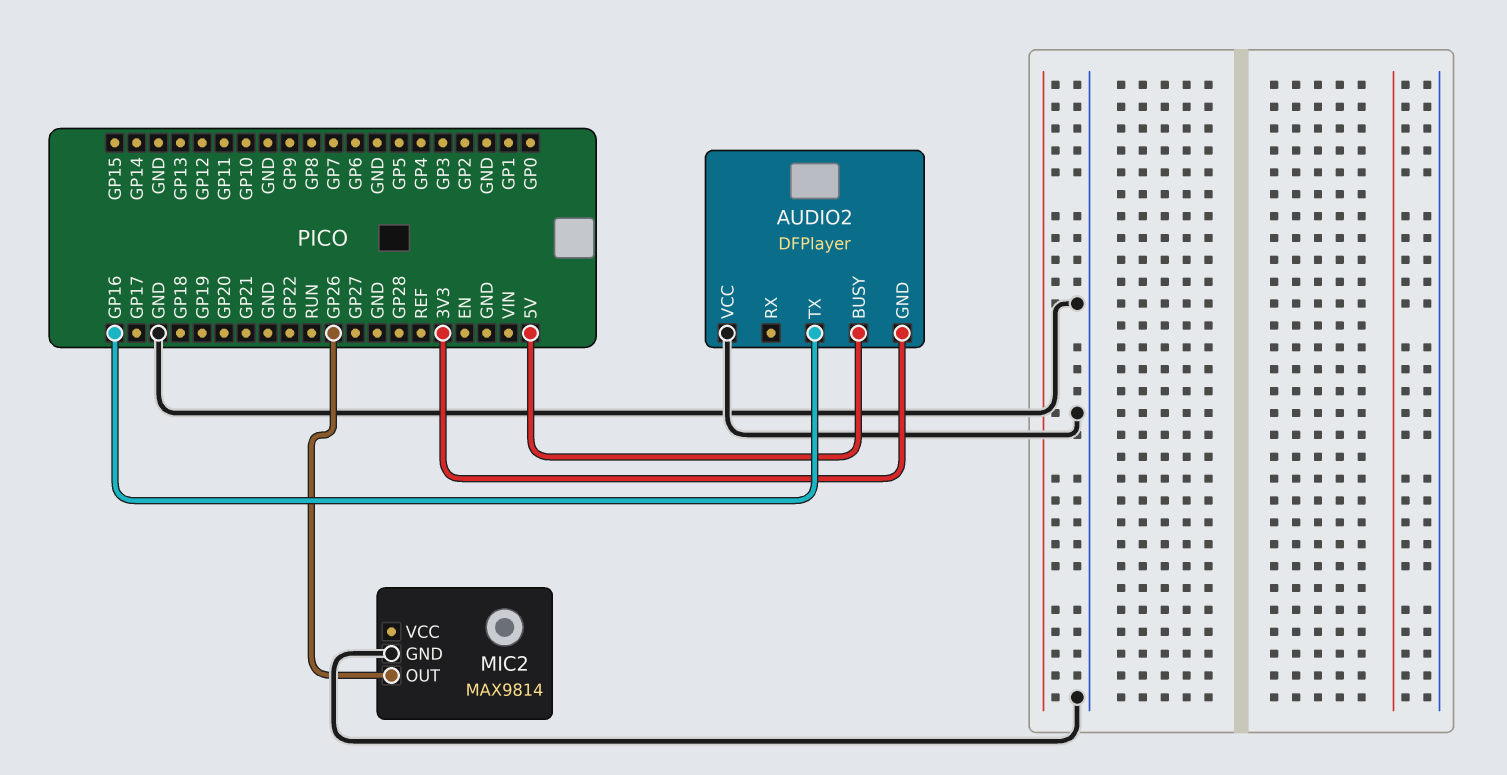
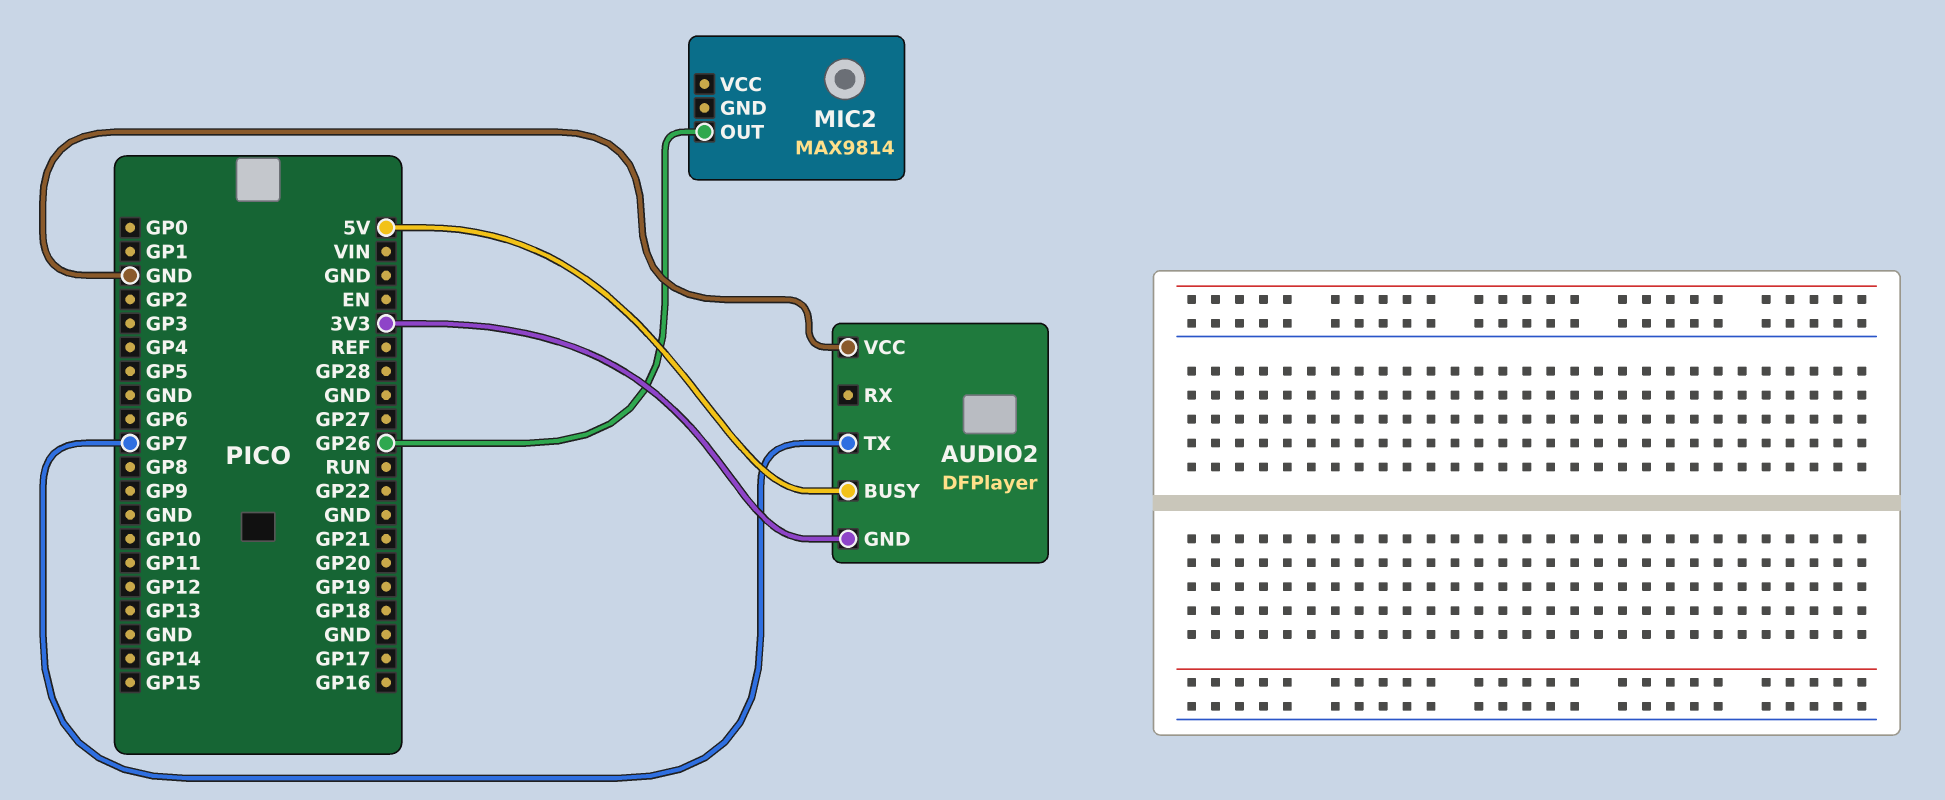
AUDIO2 pin TX: GP16 -> GP7
MIC2 pin GND: GND -> none

